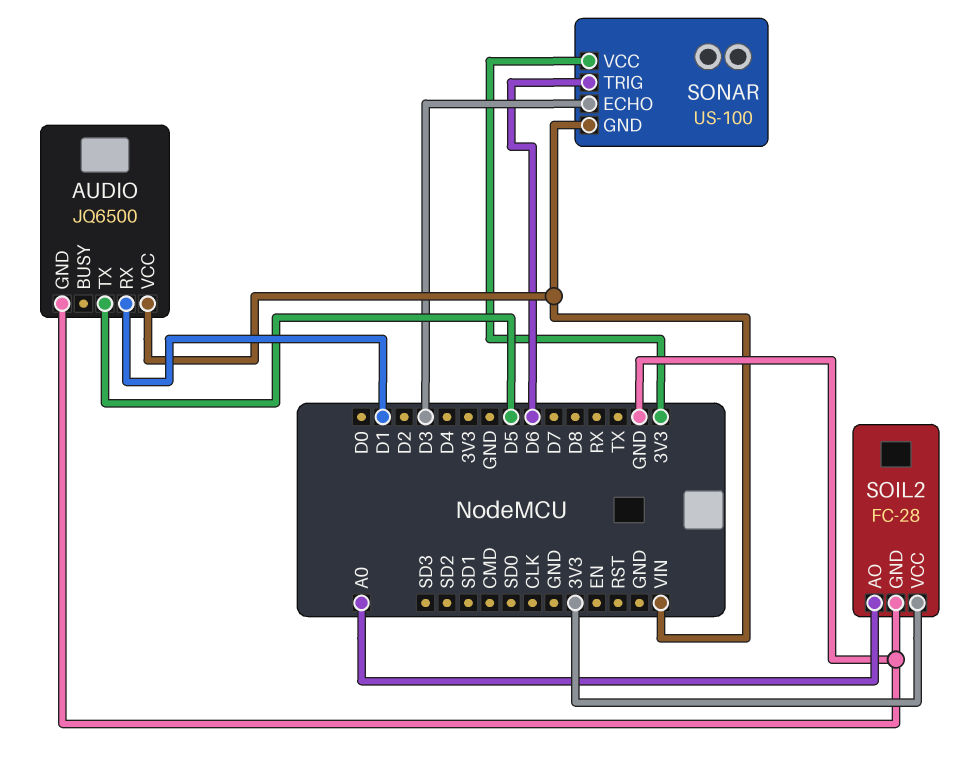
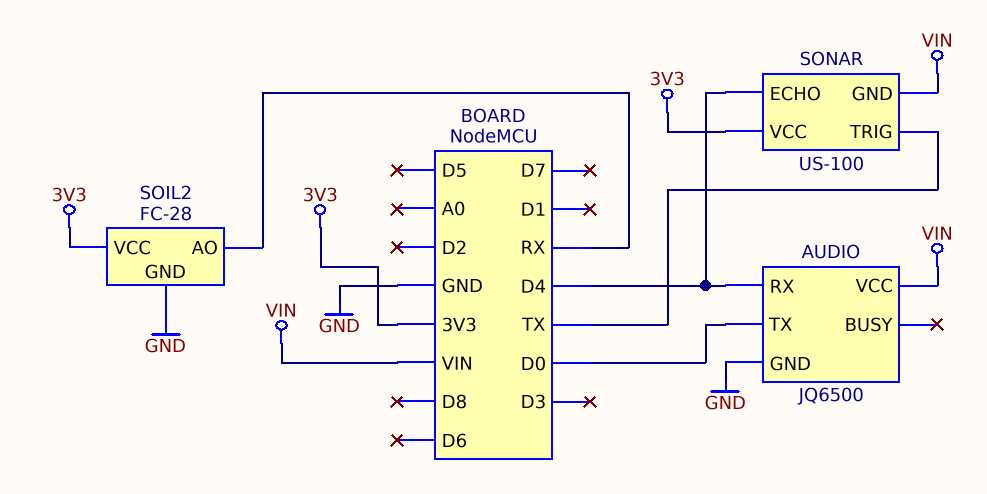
AUDIO pin RX: D1 -> D4
AUDIO pin TX: D5 -> D0
SOIL2 pin AO: A0 -> RX
SONAR pin ECHO: D3 -> D4
SONAR pin TRIG: D6 -> TX

